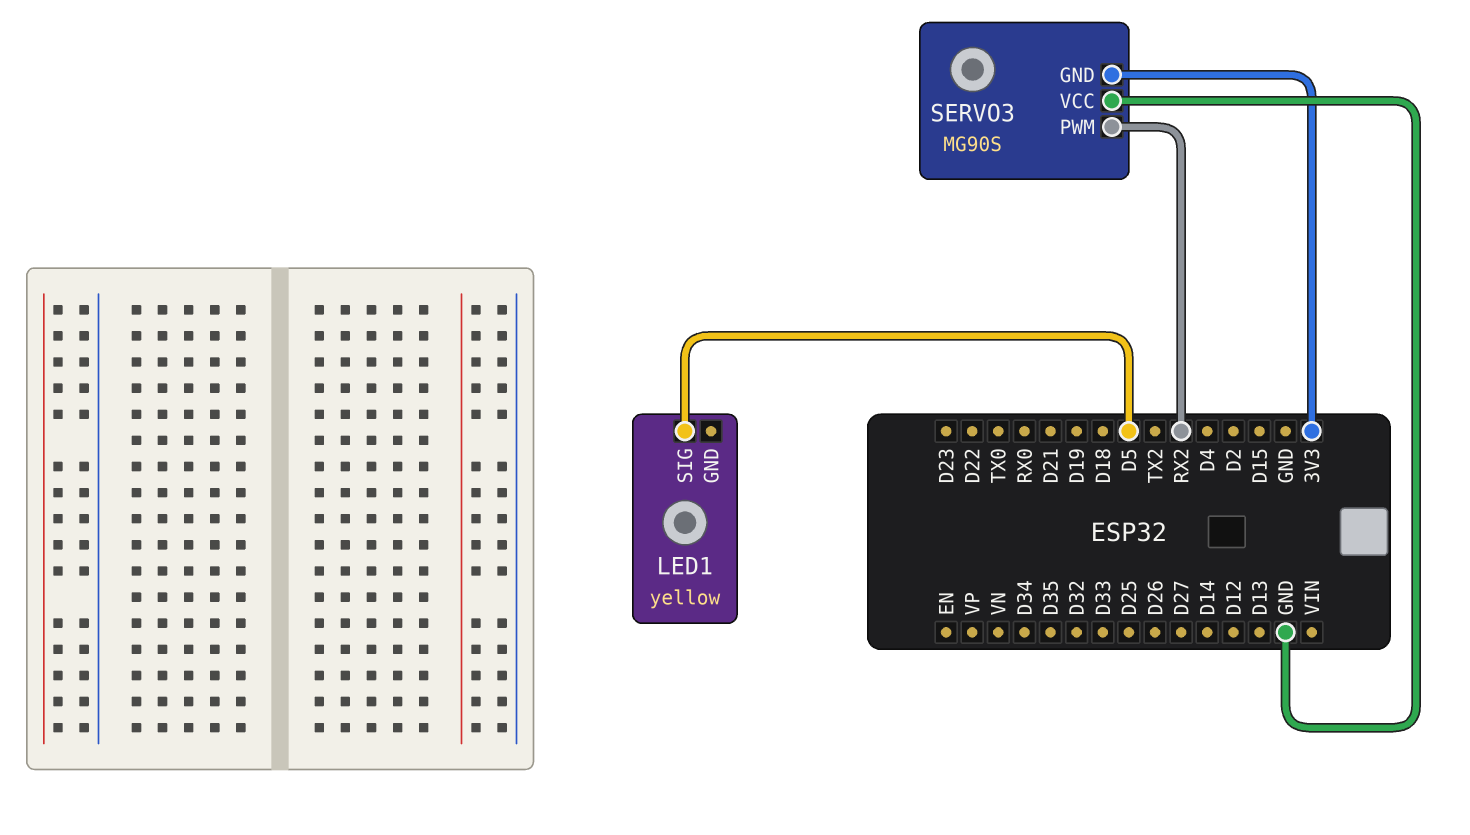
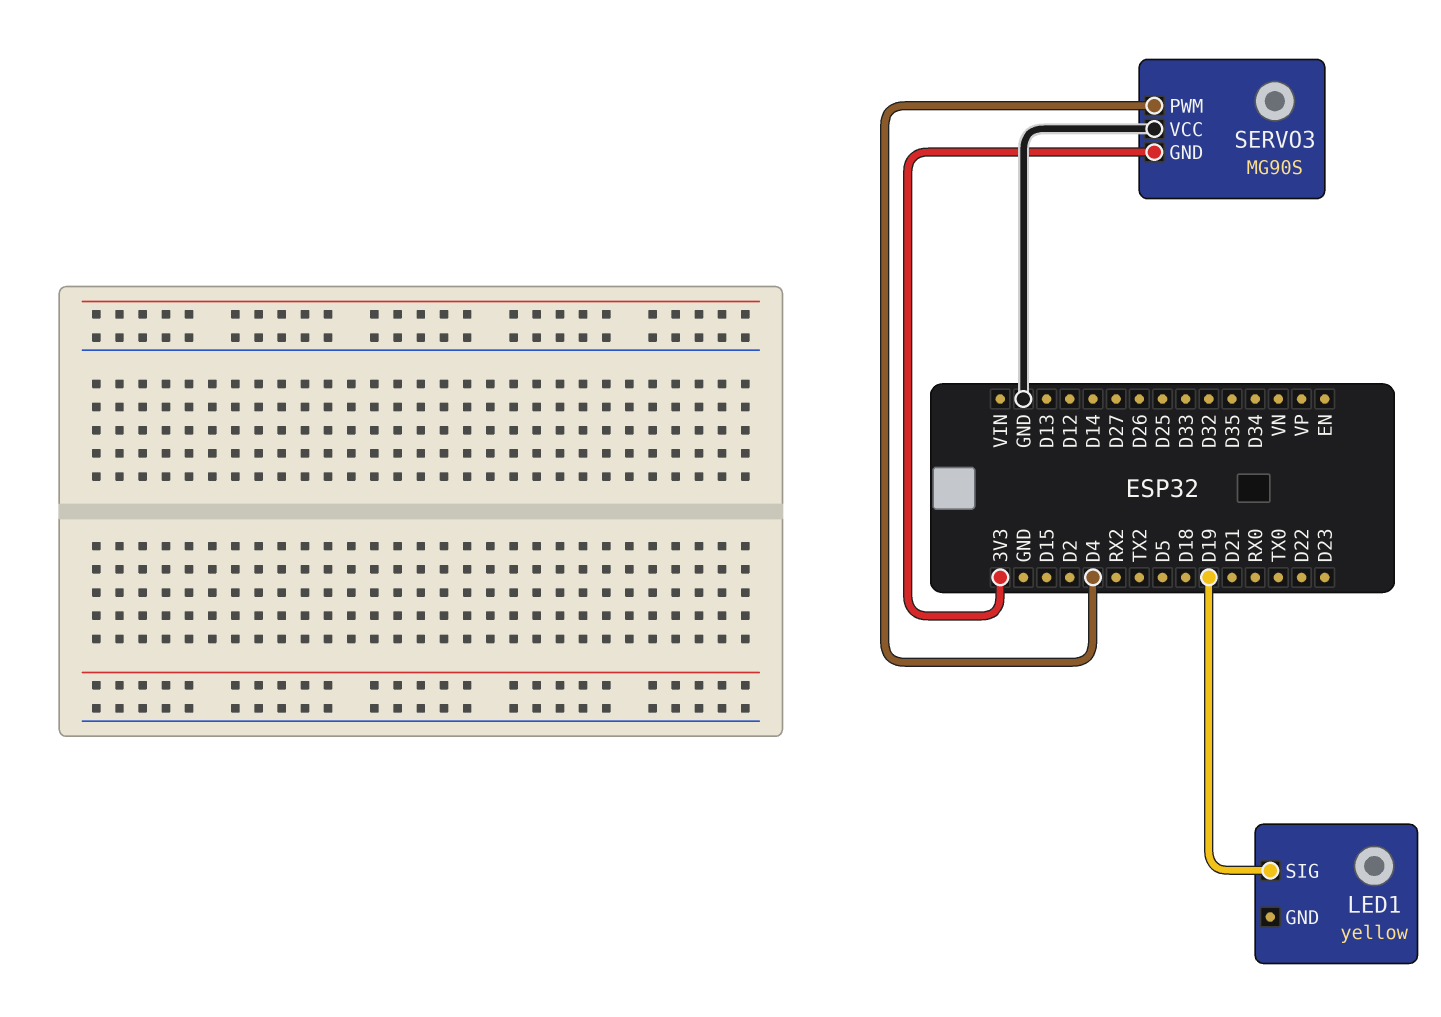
LED1 pin SIG: D5 -> D19
SERVO3 pin PWM: RX2 -> D4

